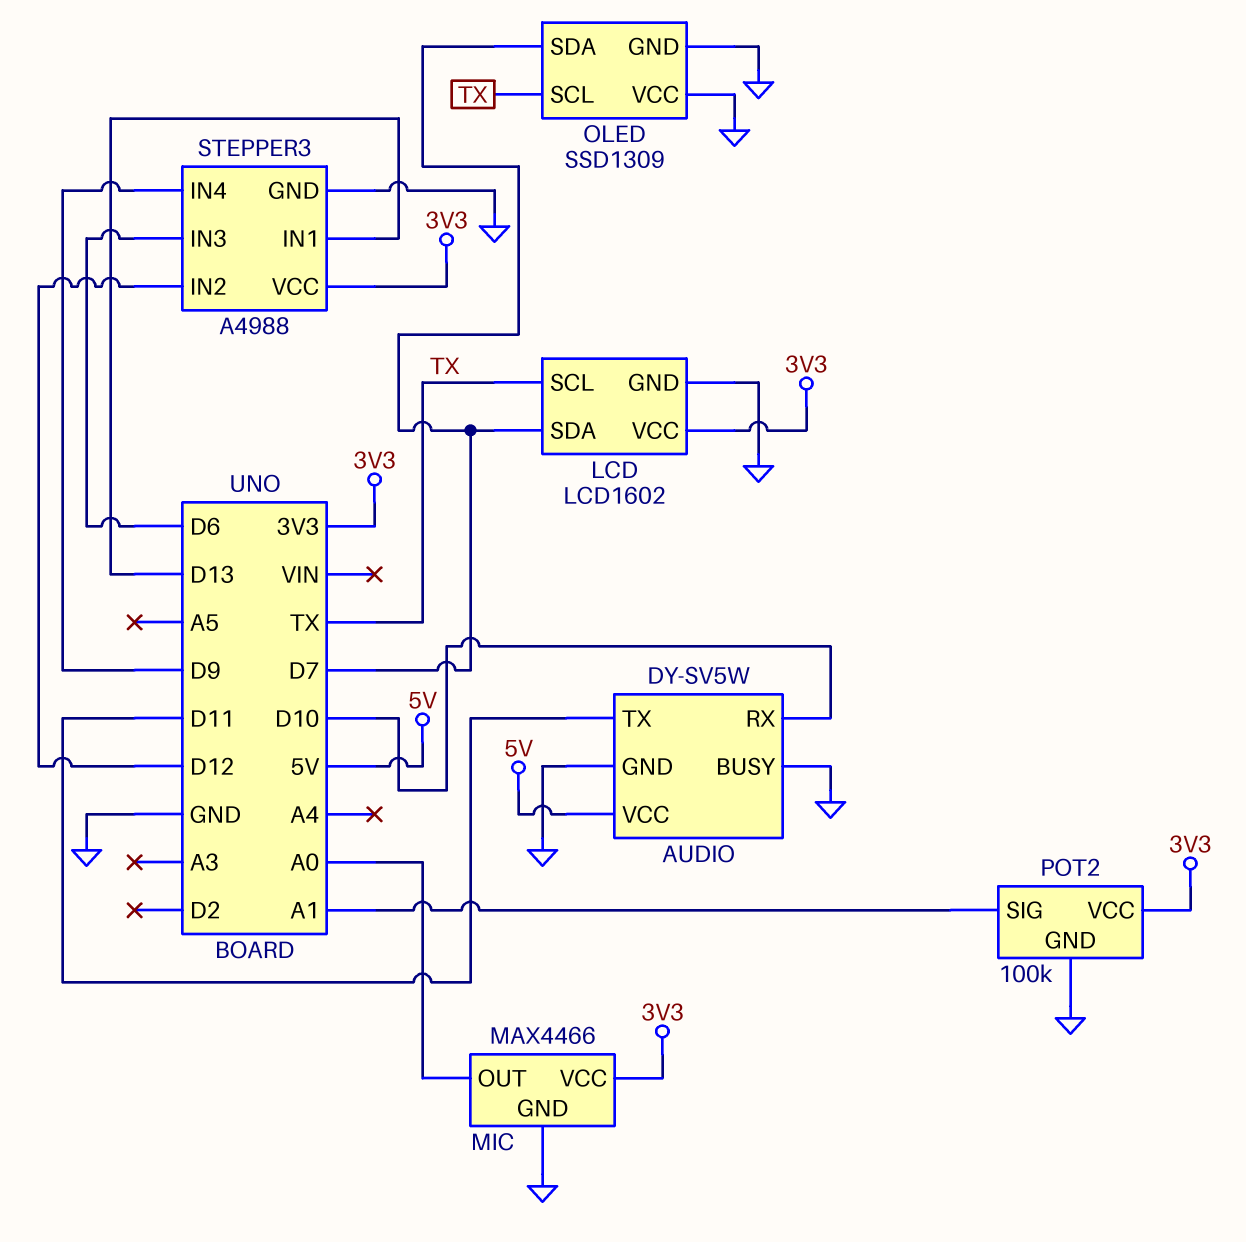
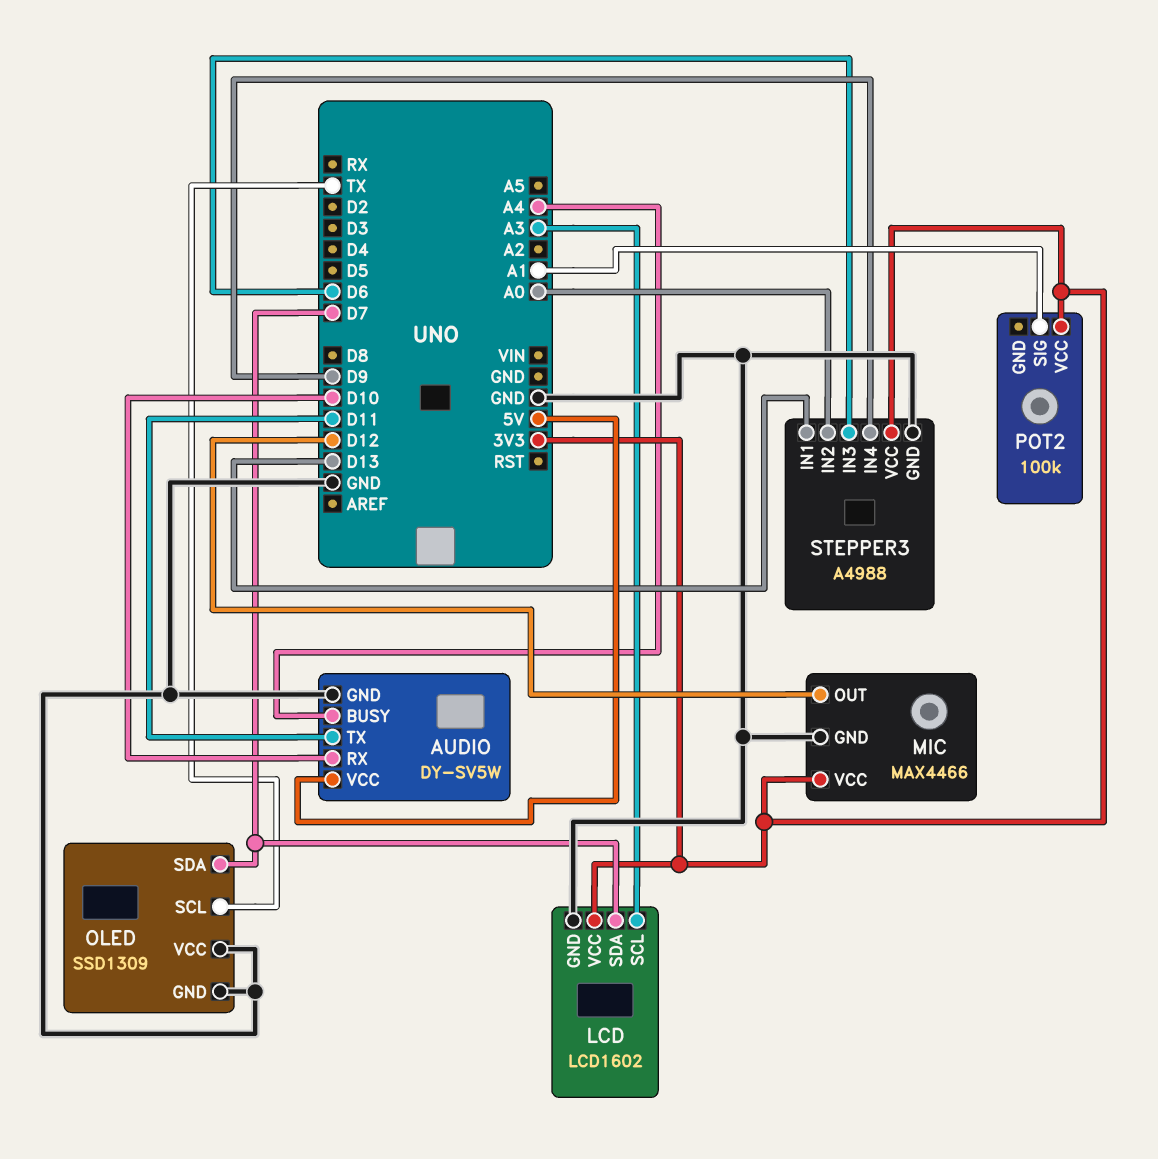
AUDIO pin BUSY: GND -> A4
LCD pin SCL: TX -> A3
MIC pin OUT: A0 -> D12
POT2 pin GND: GND -> none
STEPPER3 pin IN2: D12 -> A0

